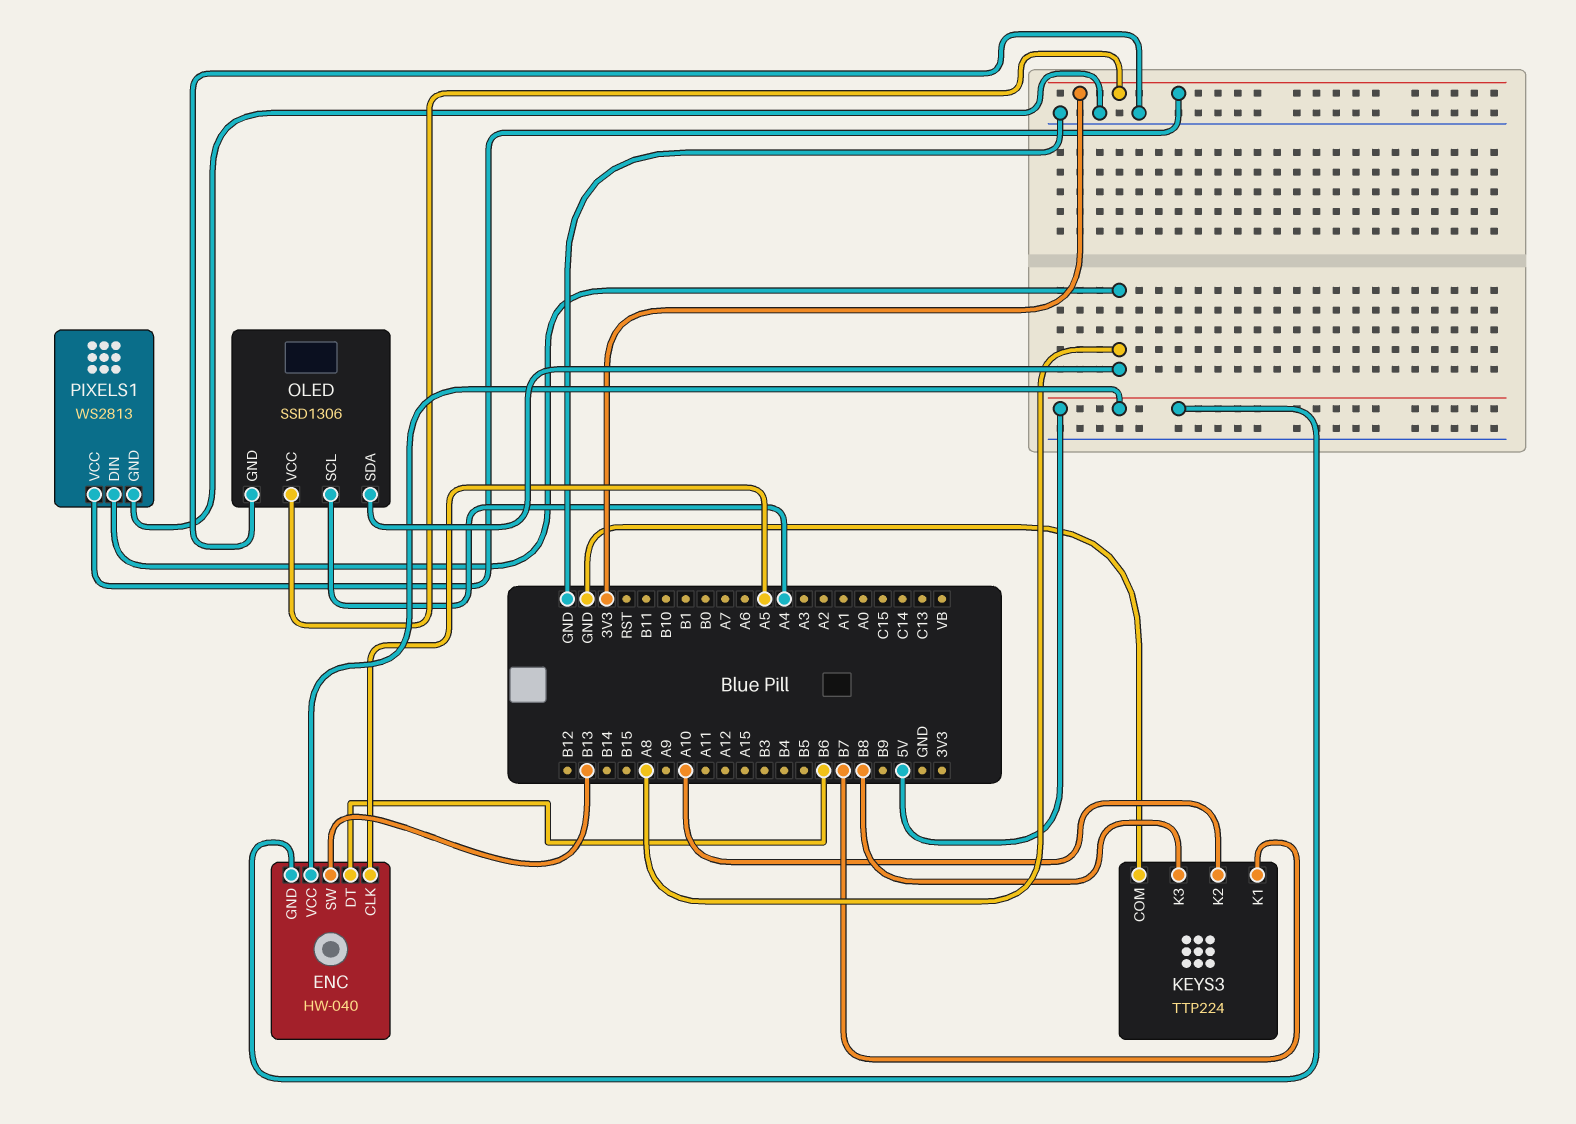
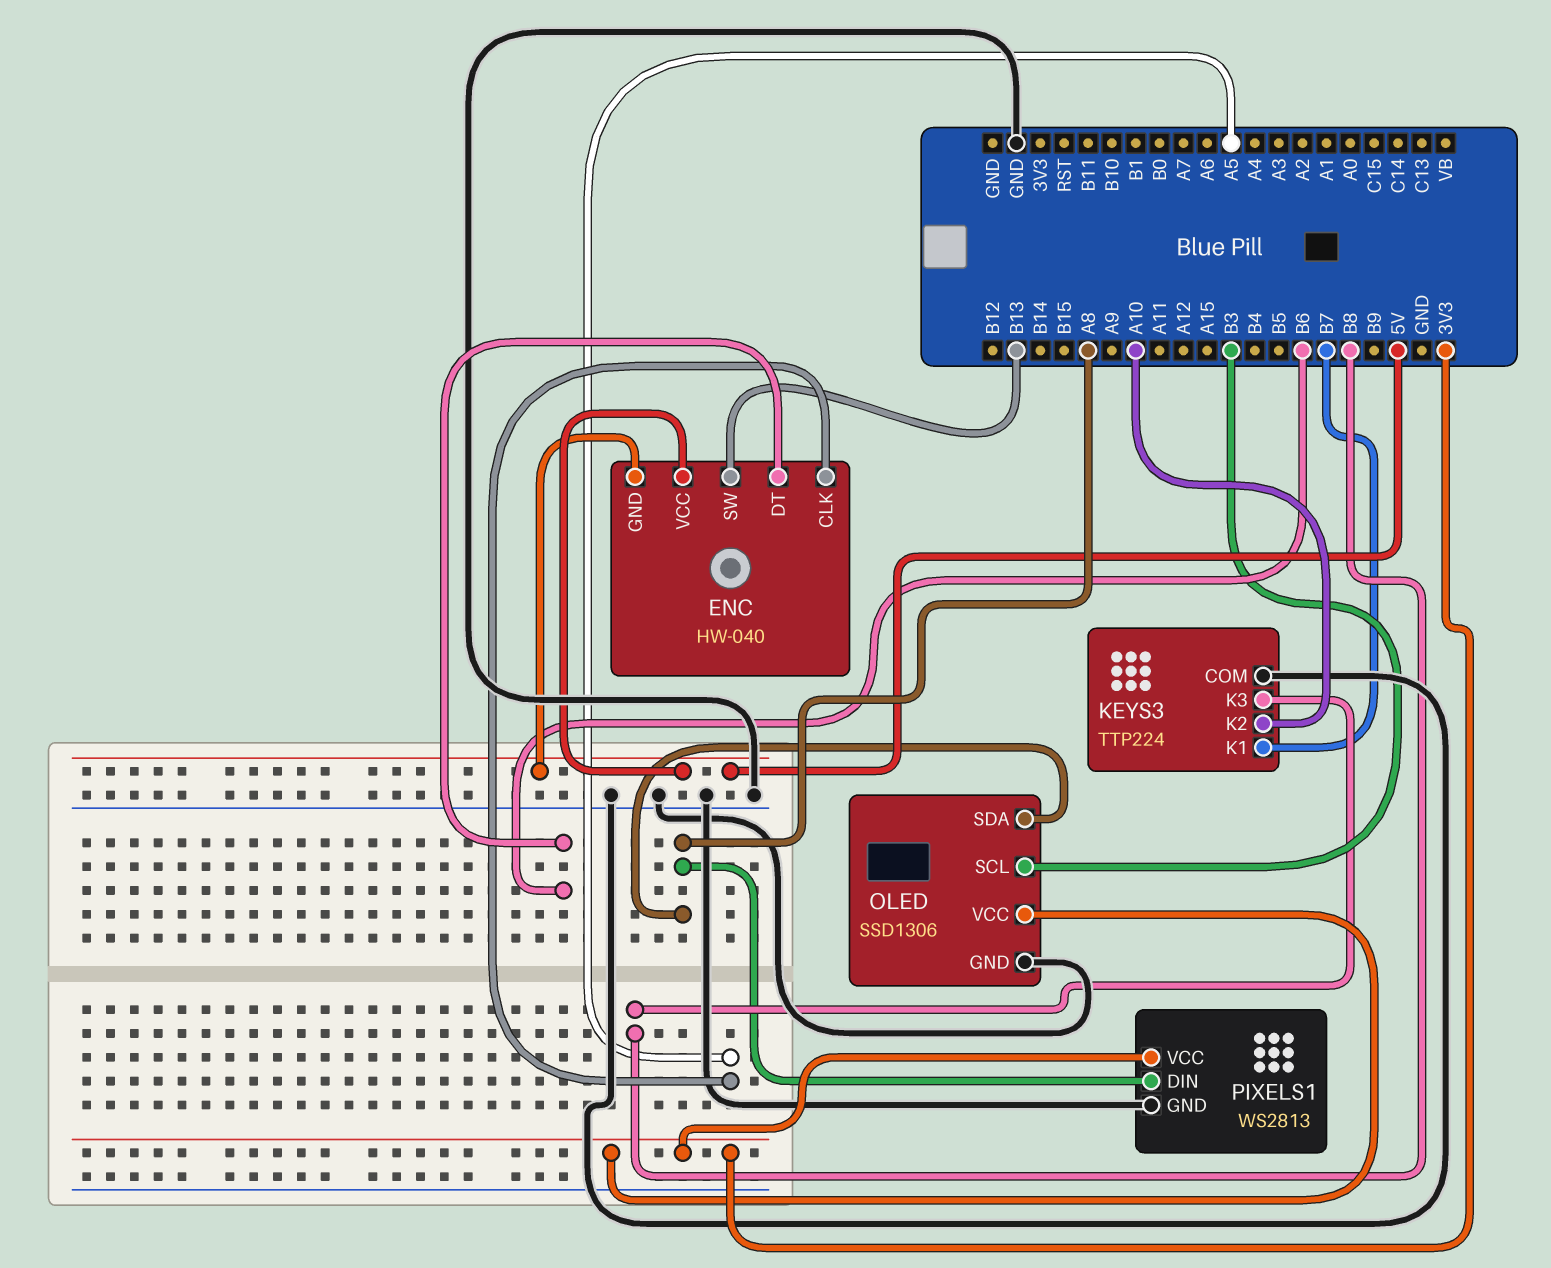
OLED pin SCL: A4 -> B3

